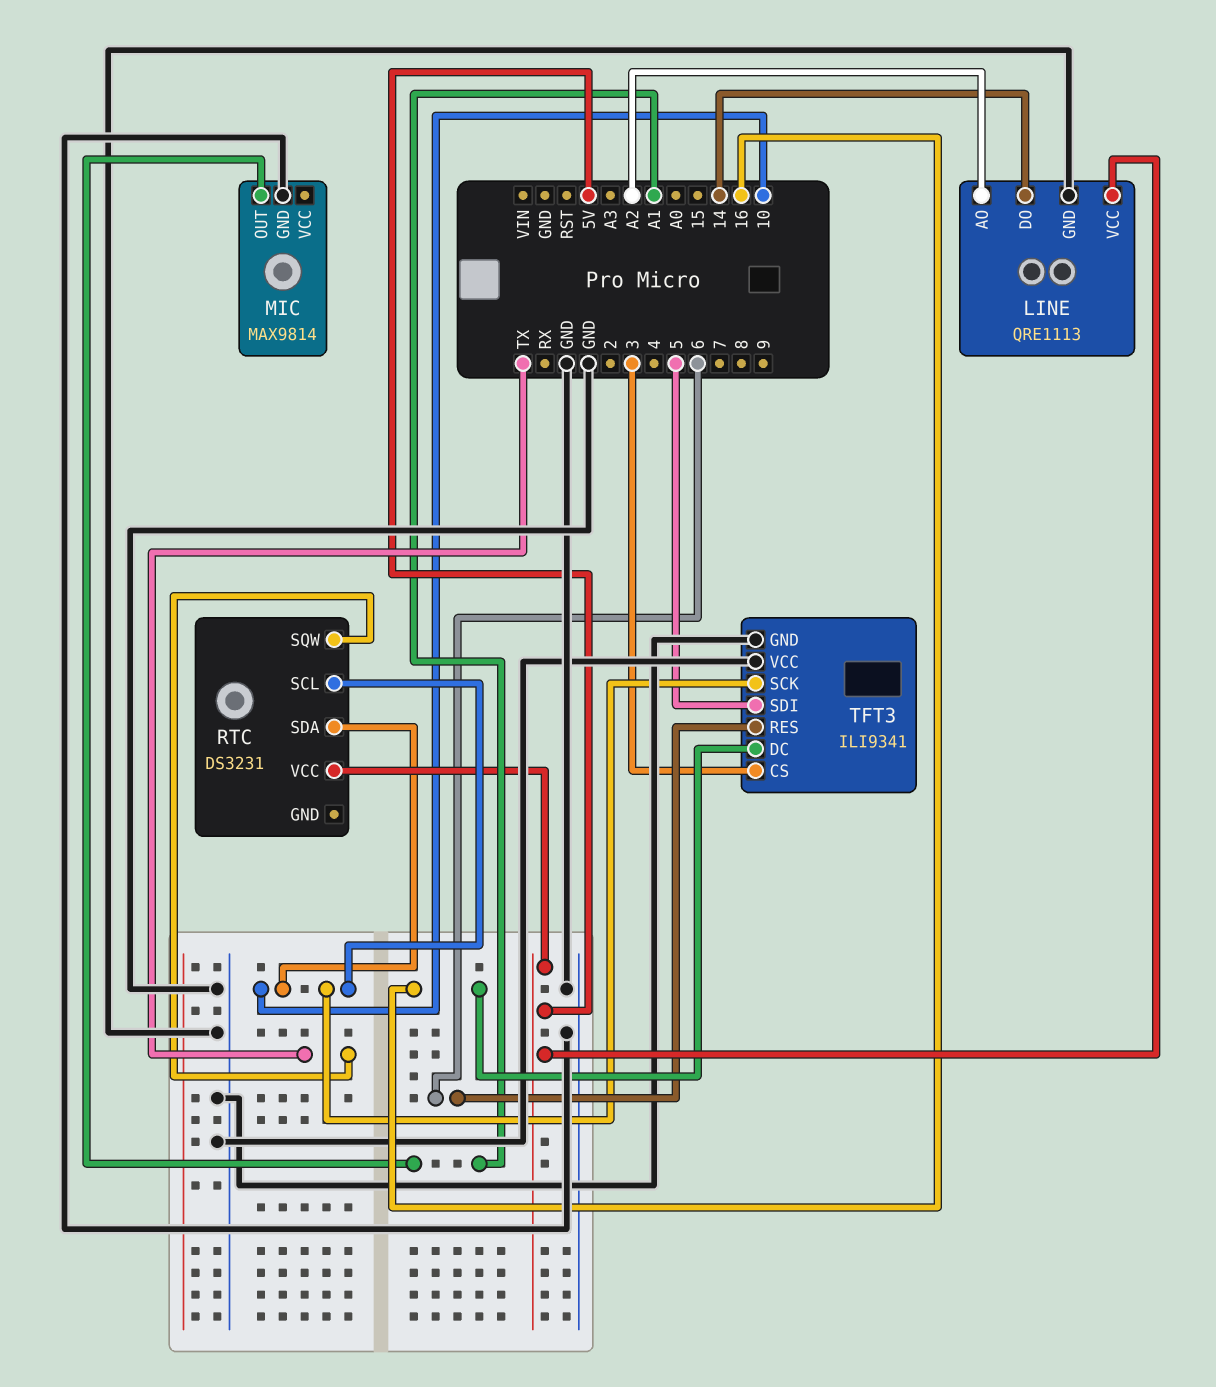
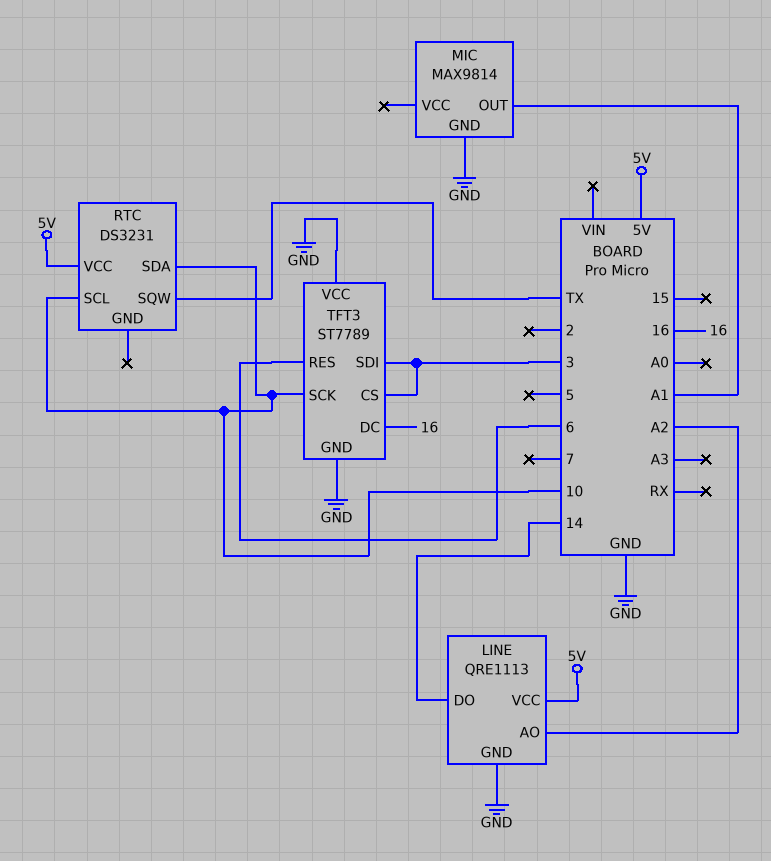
TFT3: ILI9341 -> ST7789
TFT3 pin SDI: 5 -> 3

